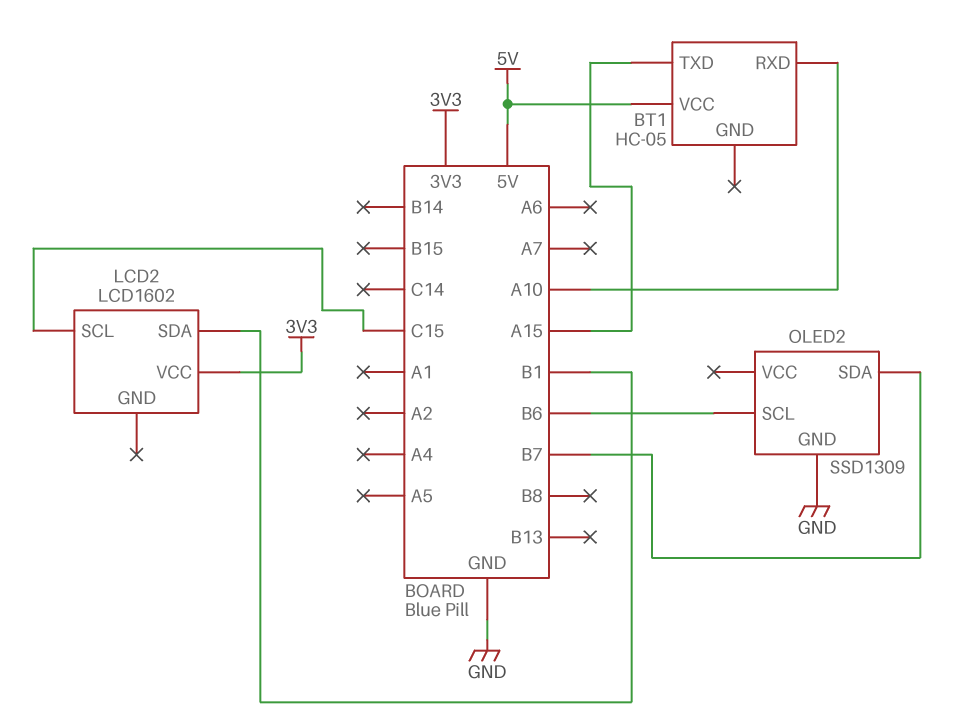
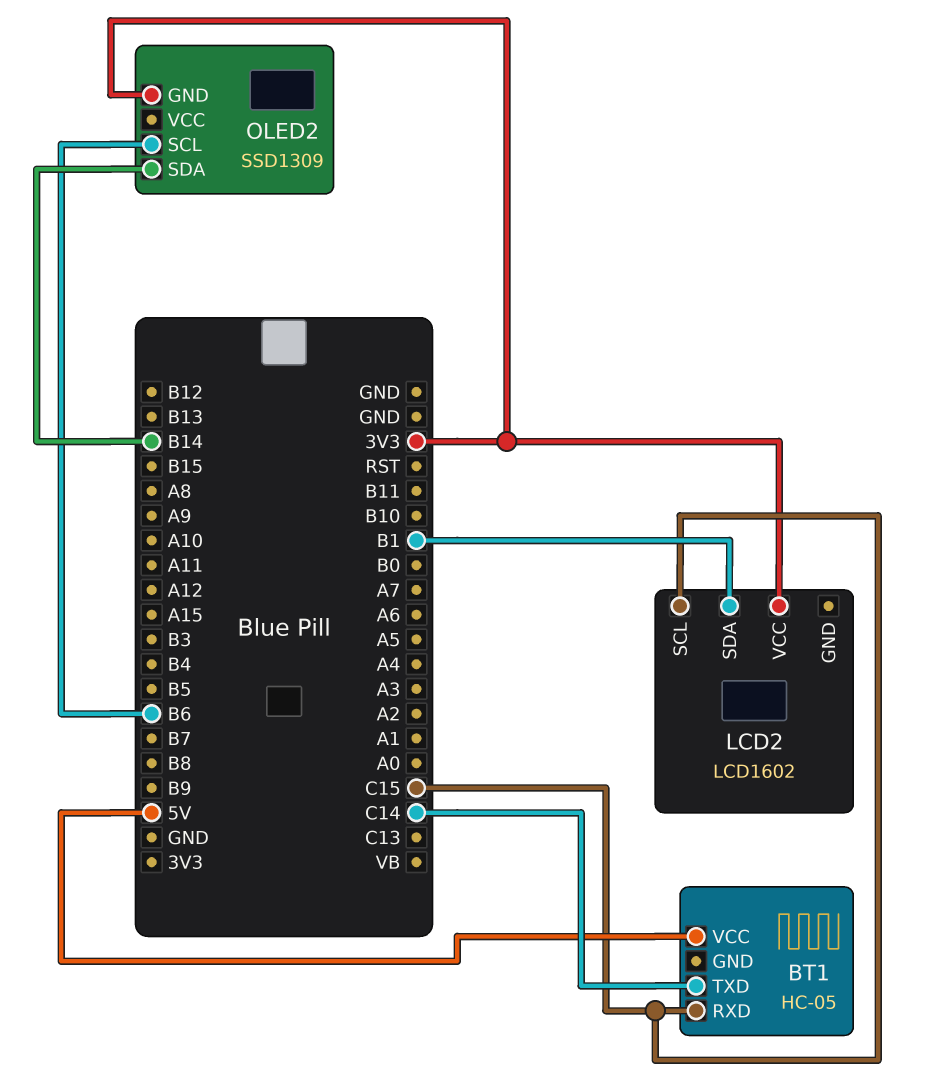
BT1 pin RXD: A10 -> C15
BT1 pin TXD: A15 -> C14
OLED2 pin GND: GND -> 3V3
OLED2 pin SDA: B7 -> B14

